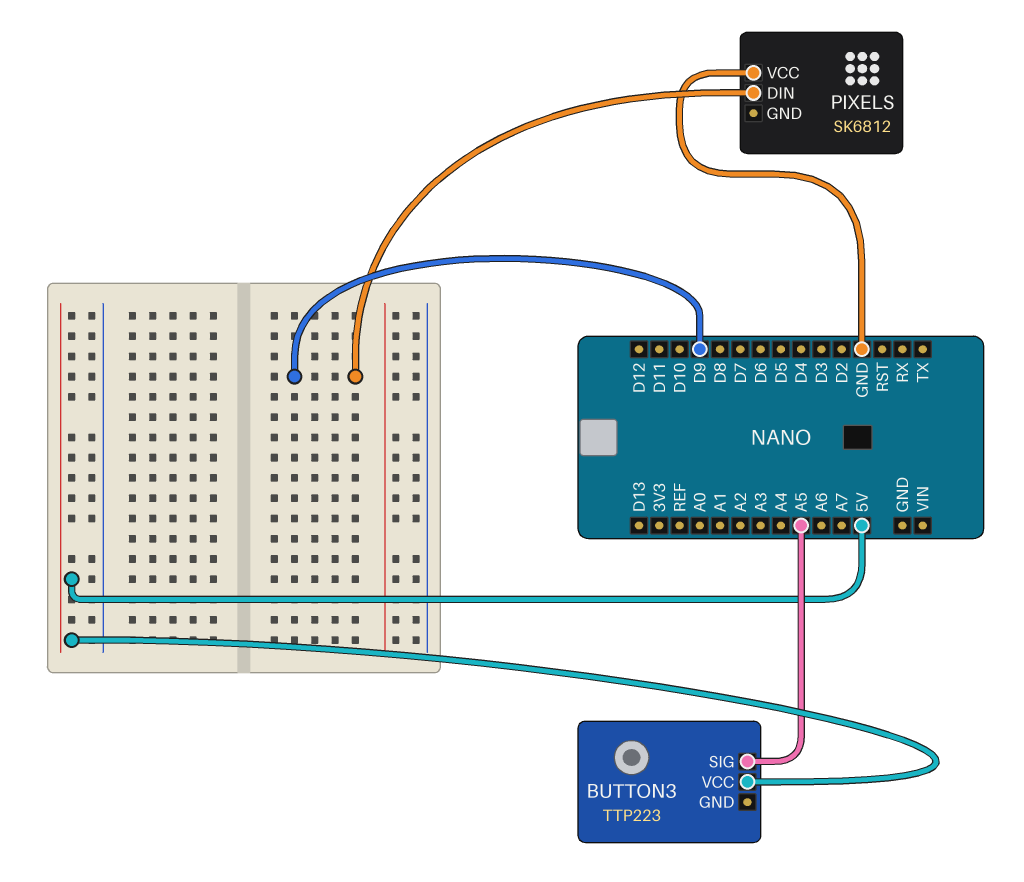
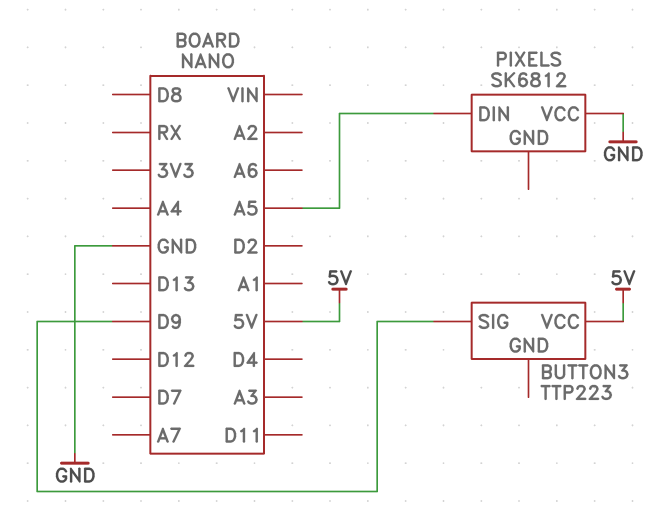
BUTTON3 pin SIG: A5 -> D9
PIXELS pin DIN: D9 -> A5

